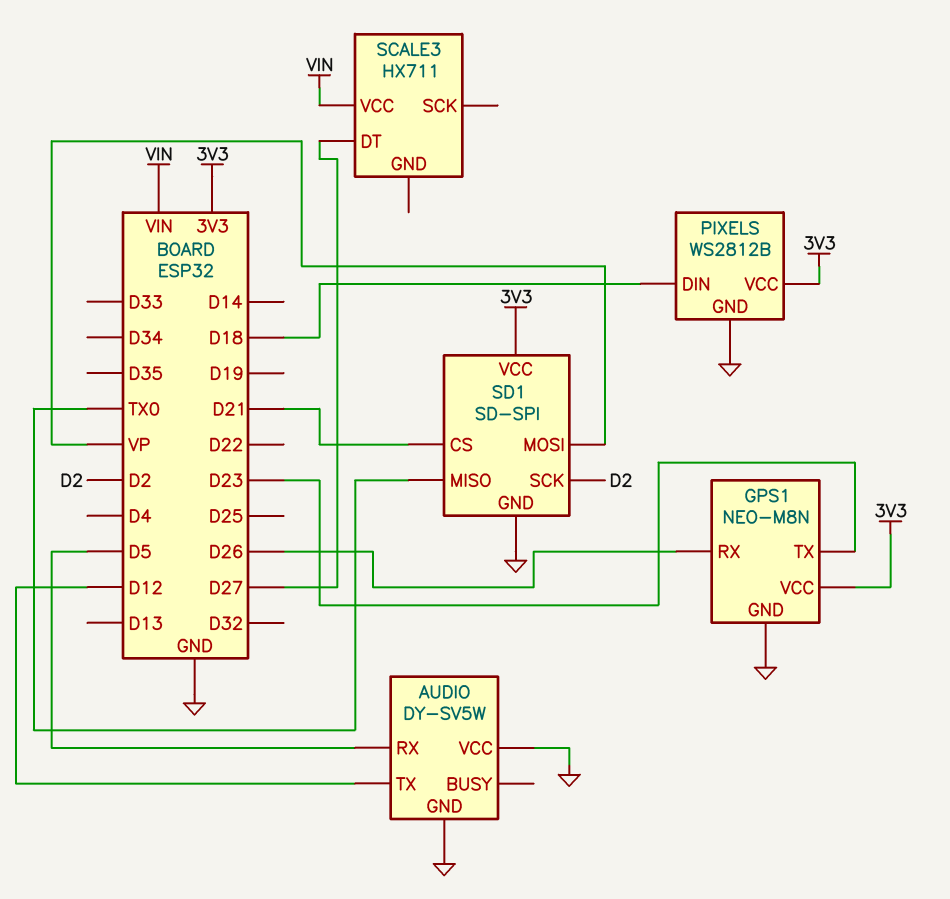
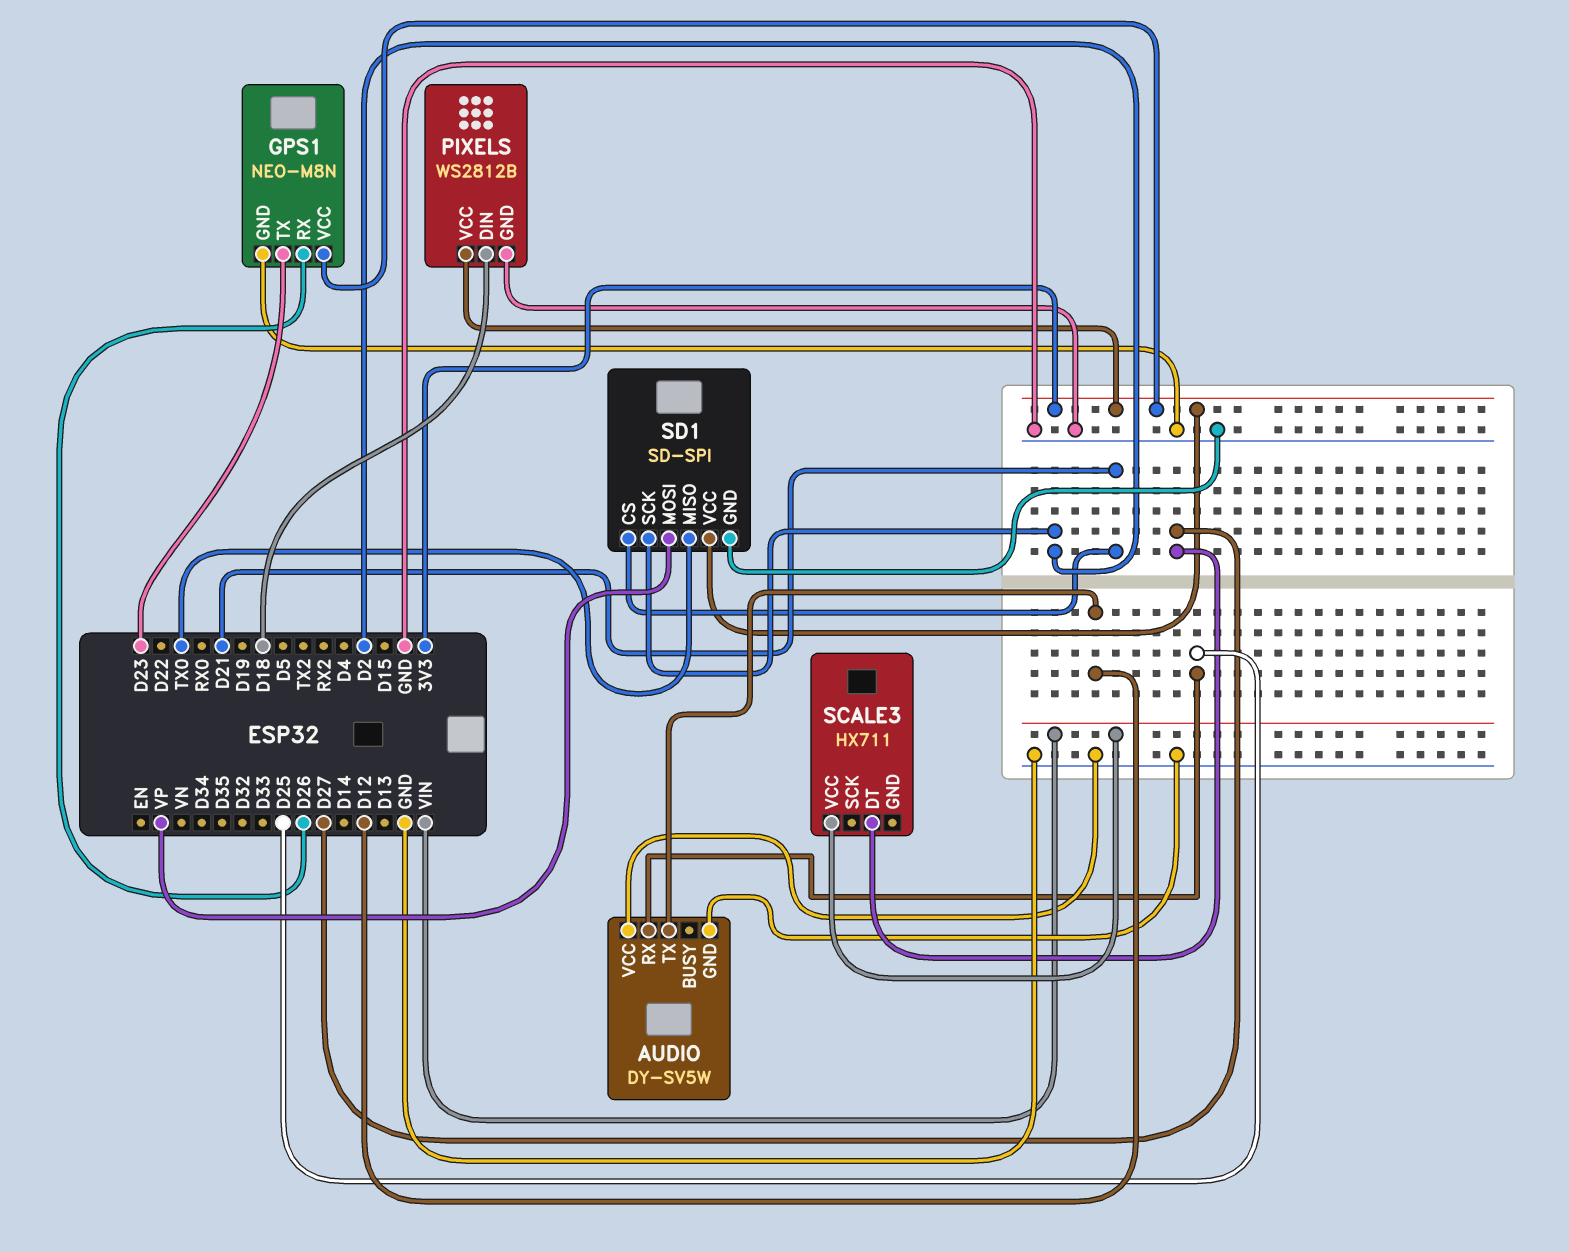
AUDIO pin RX: D5 -> D25

